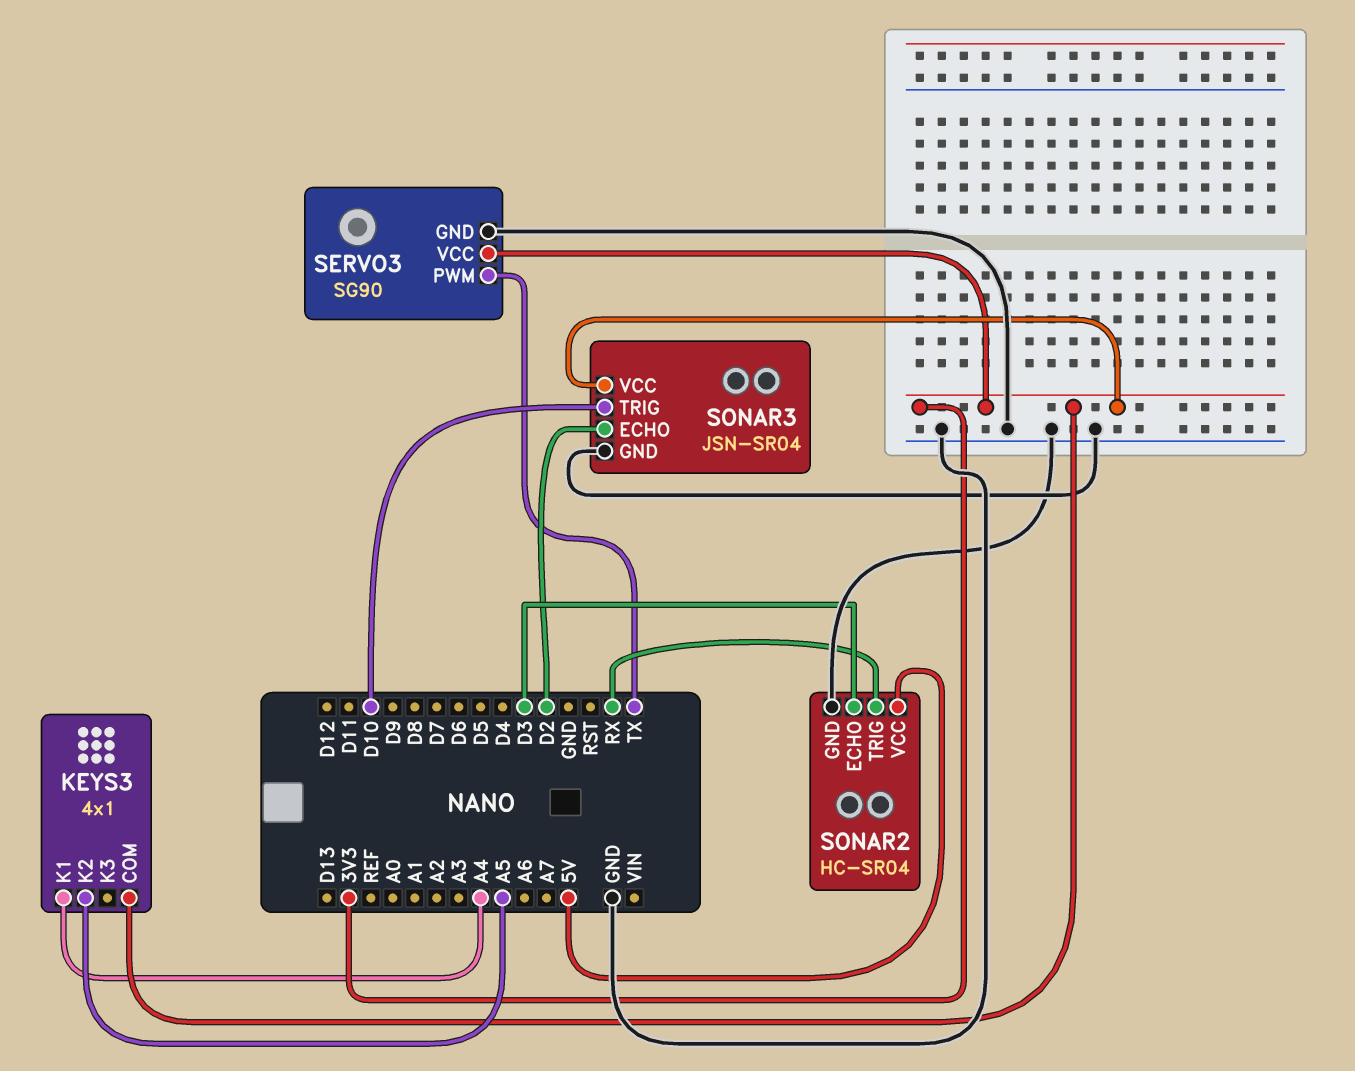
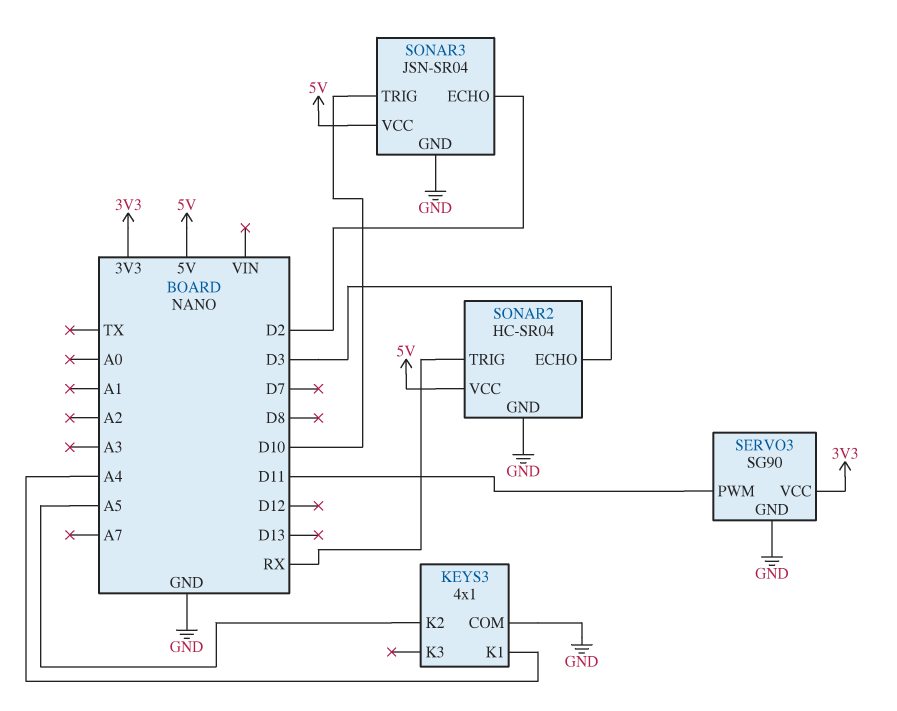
KEYS3 pin COM: 3V3 -> GND
SERVO3 pin PWM: TX -> D11
SONAR3 pin VCC: 3V3 -> 5V

